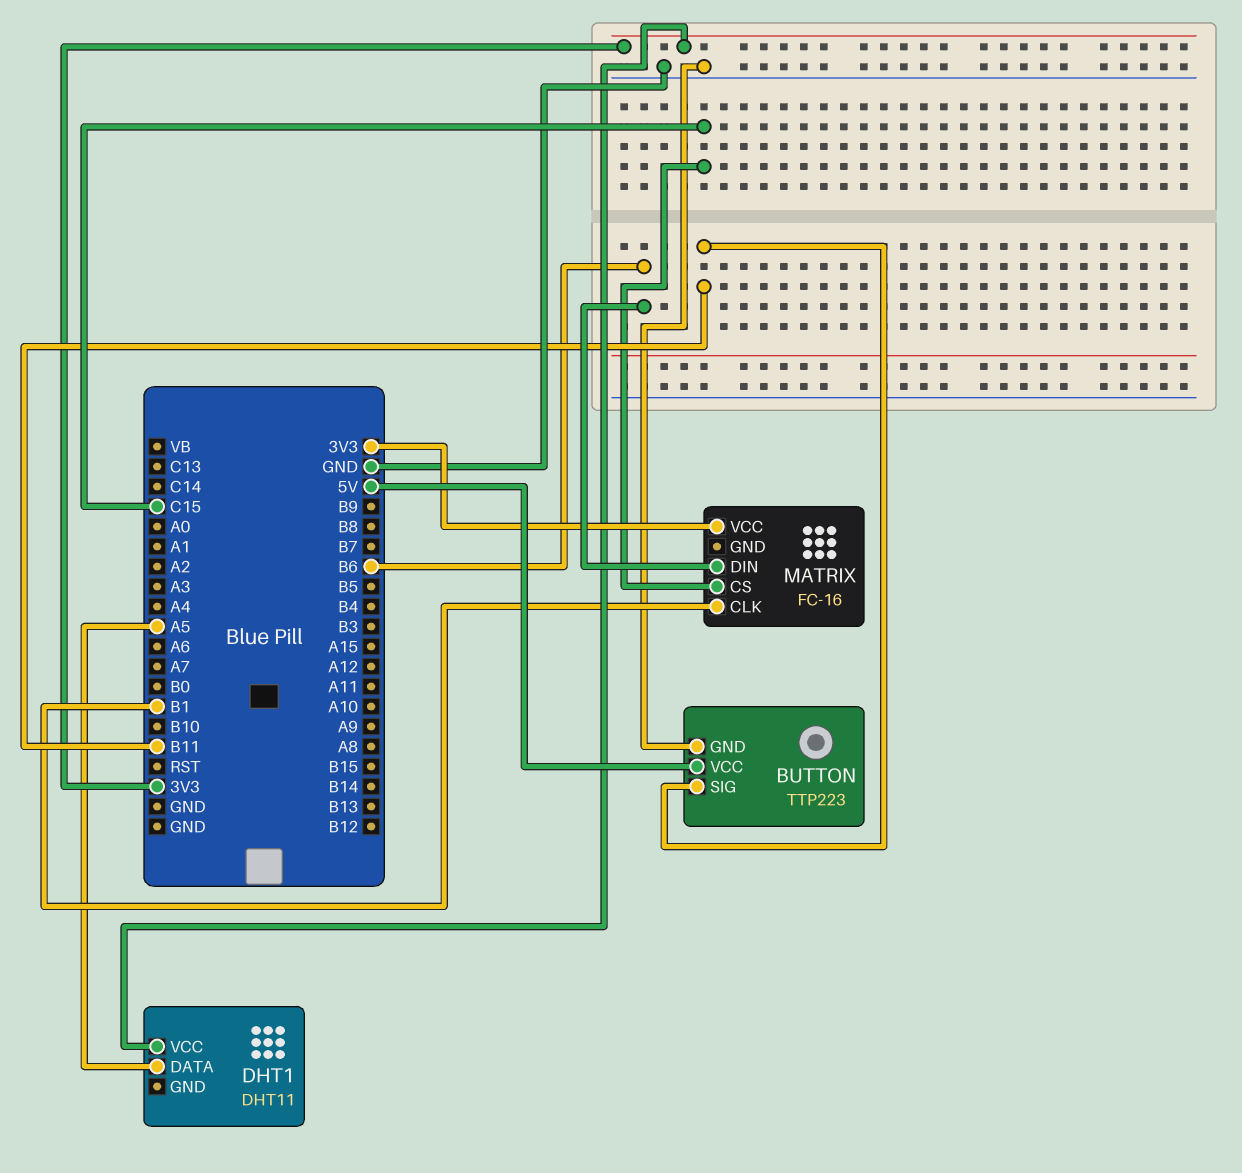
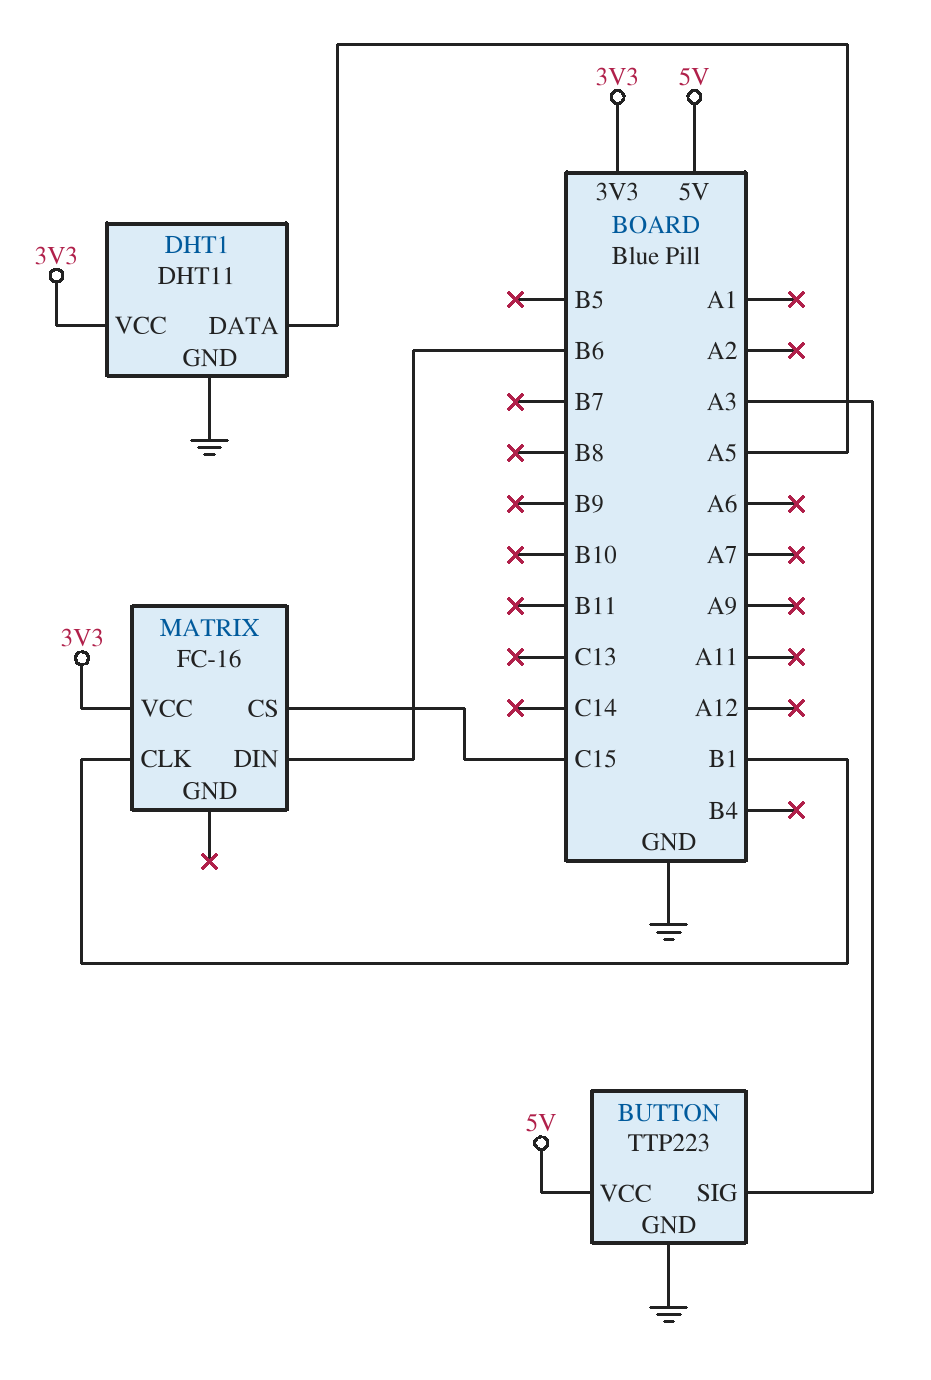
BUTTON pin SIG: B11 -> A3
DHT1 pin GND: none -> GND

